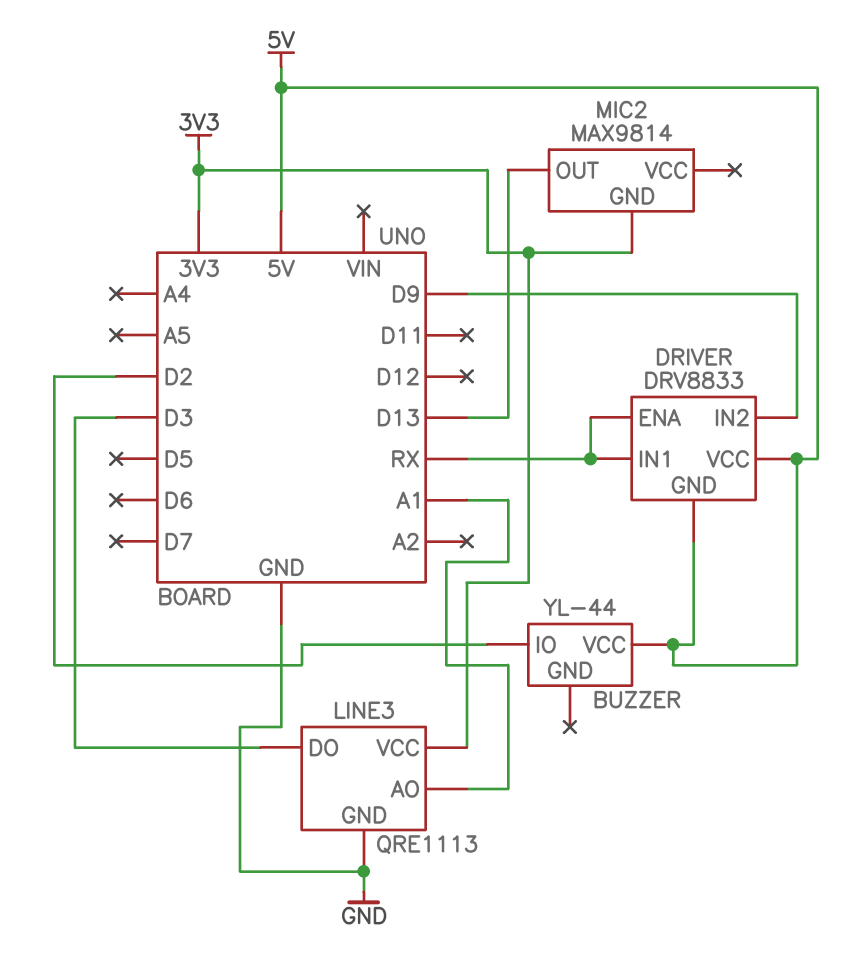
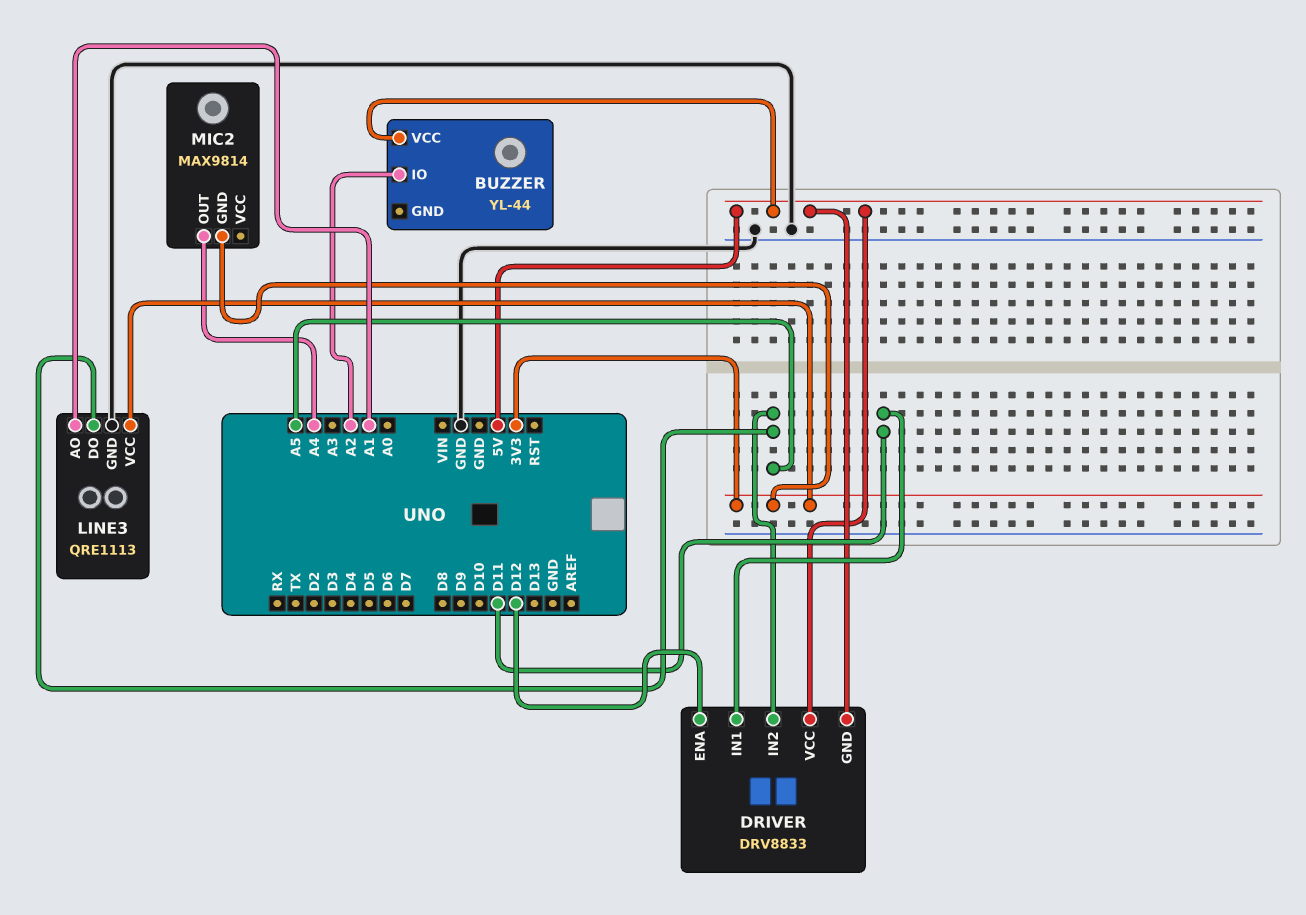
BUZZER pin IO: D2 -> A2
DRIVER pin ENA: RX -> D12
DRIVER pin IN1: RX -> D11
DRIVER pin IN2: D9 -> A5
LINE3 pin DO: D3 -> A5
MIC2 pin OUT: D13 -> A4

